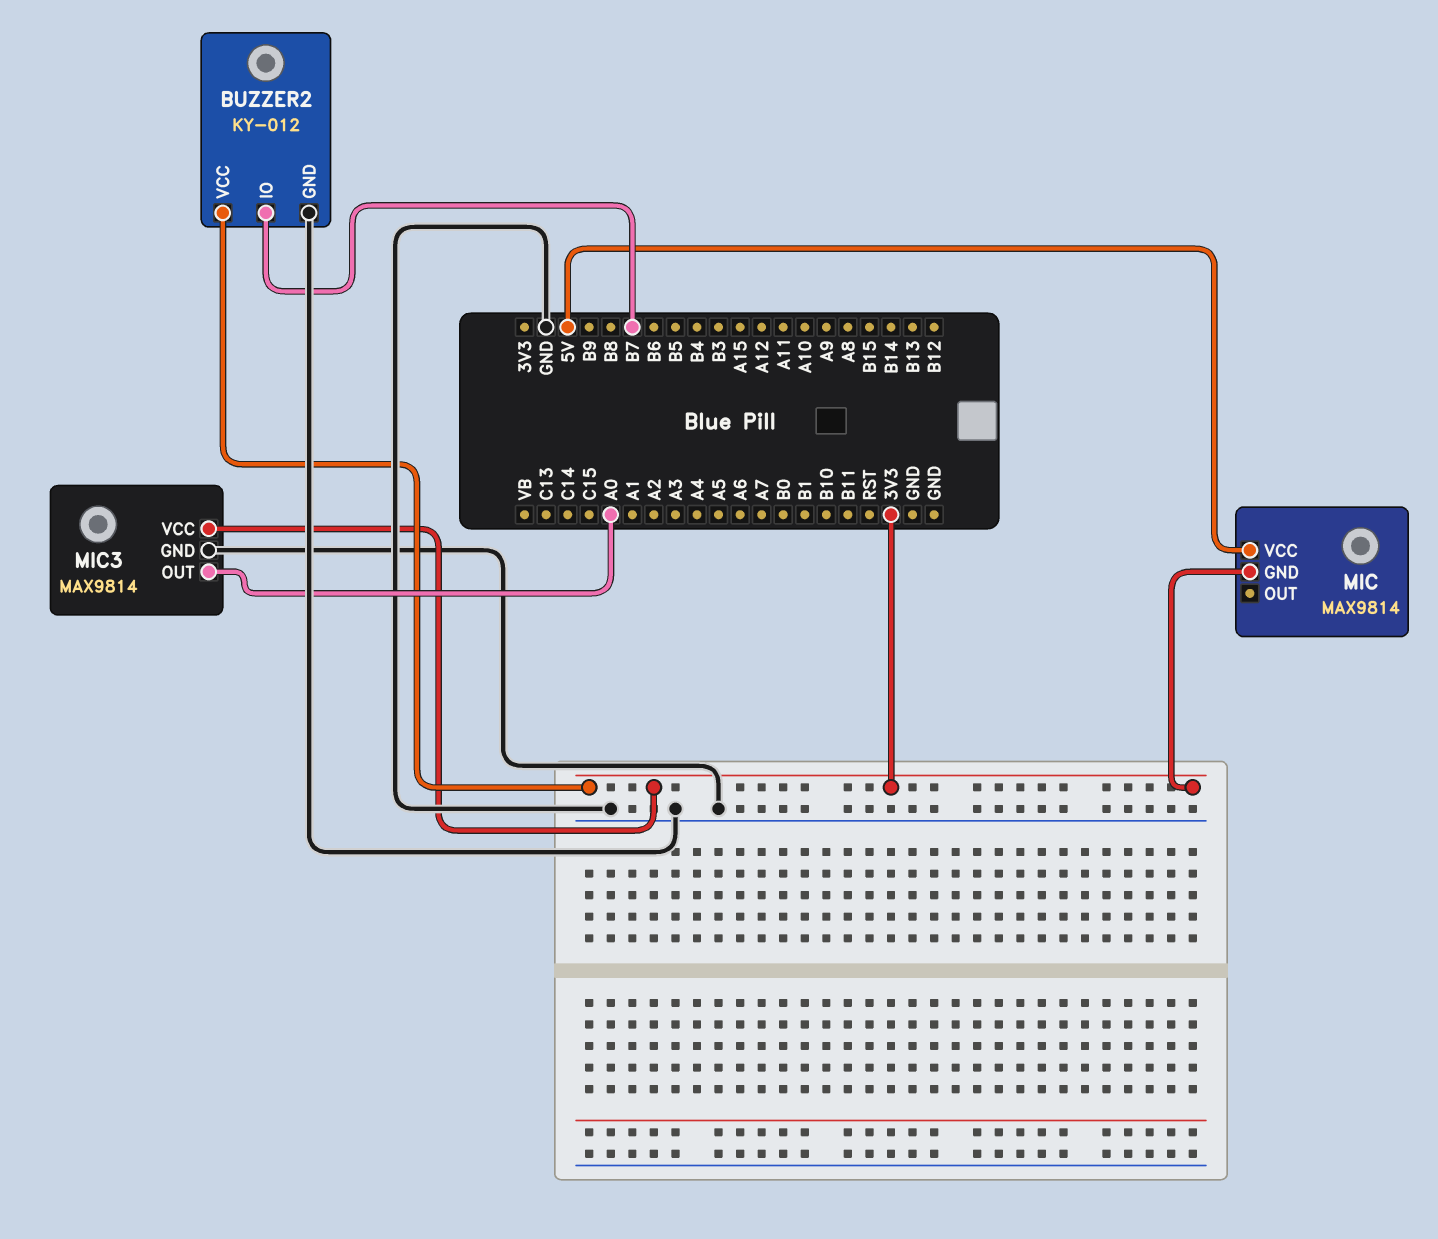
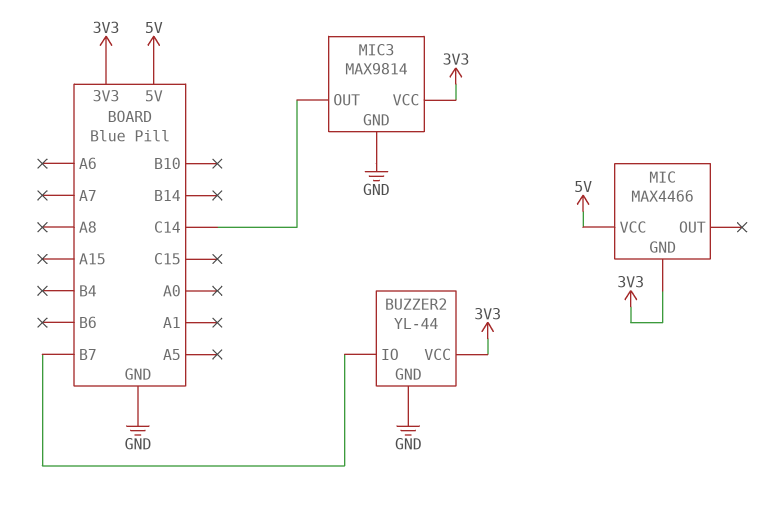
BUZZER2: KY-012 -> YL-44
MIC: MAX9814 -> MAX4466
MIC3 pin OUT: A0 -> C14

